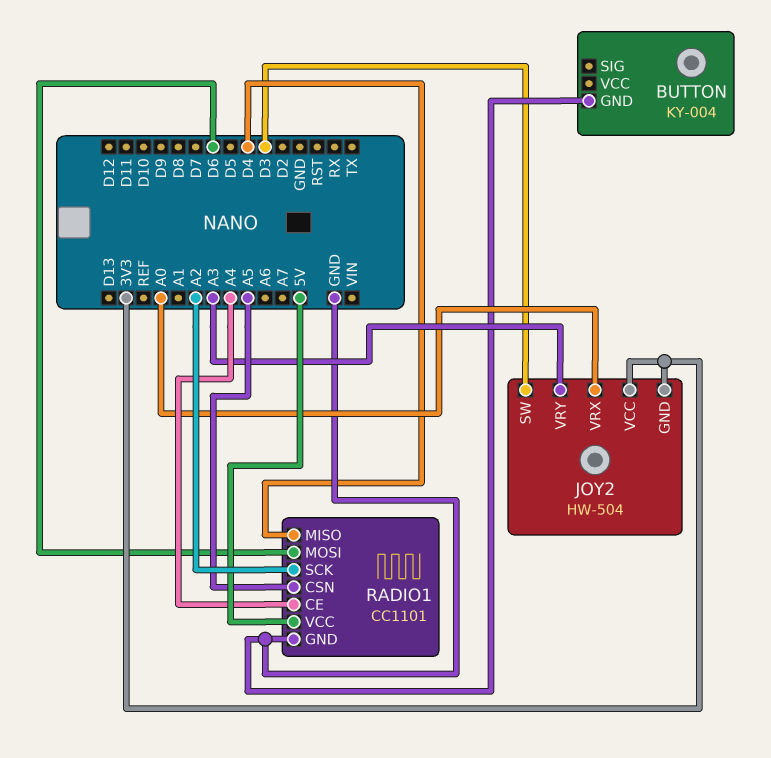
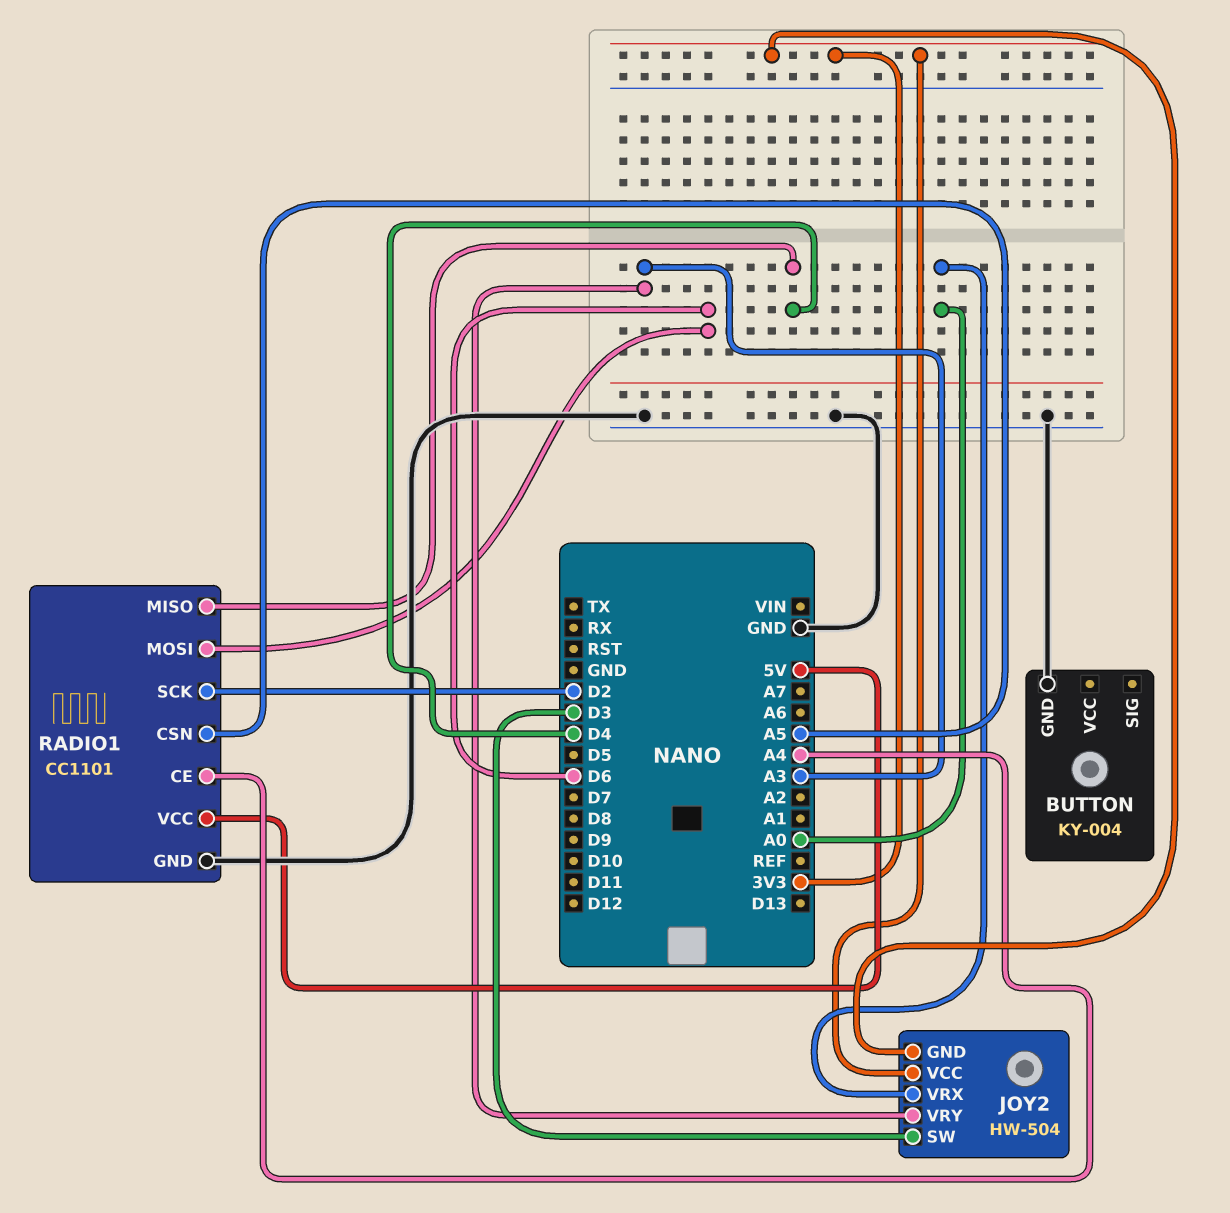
RADIO1 pin SCK: A2 -> D2

